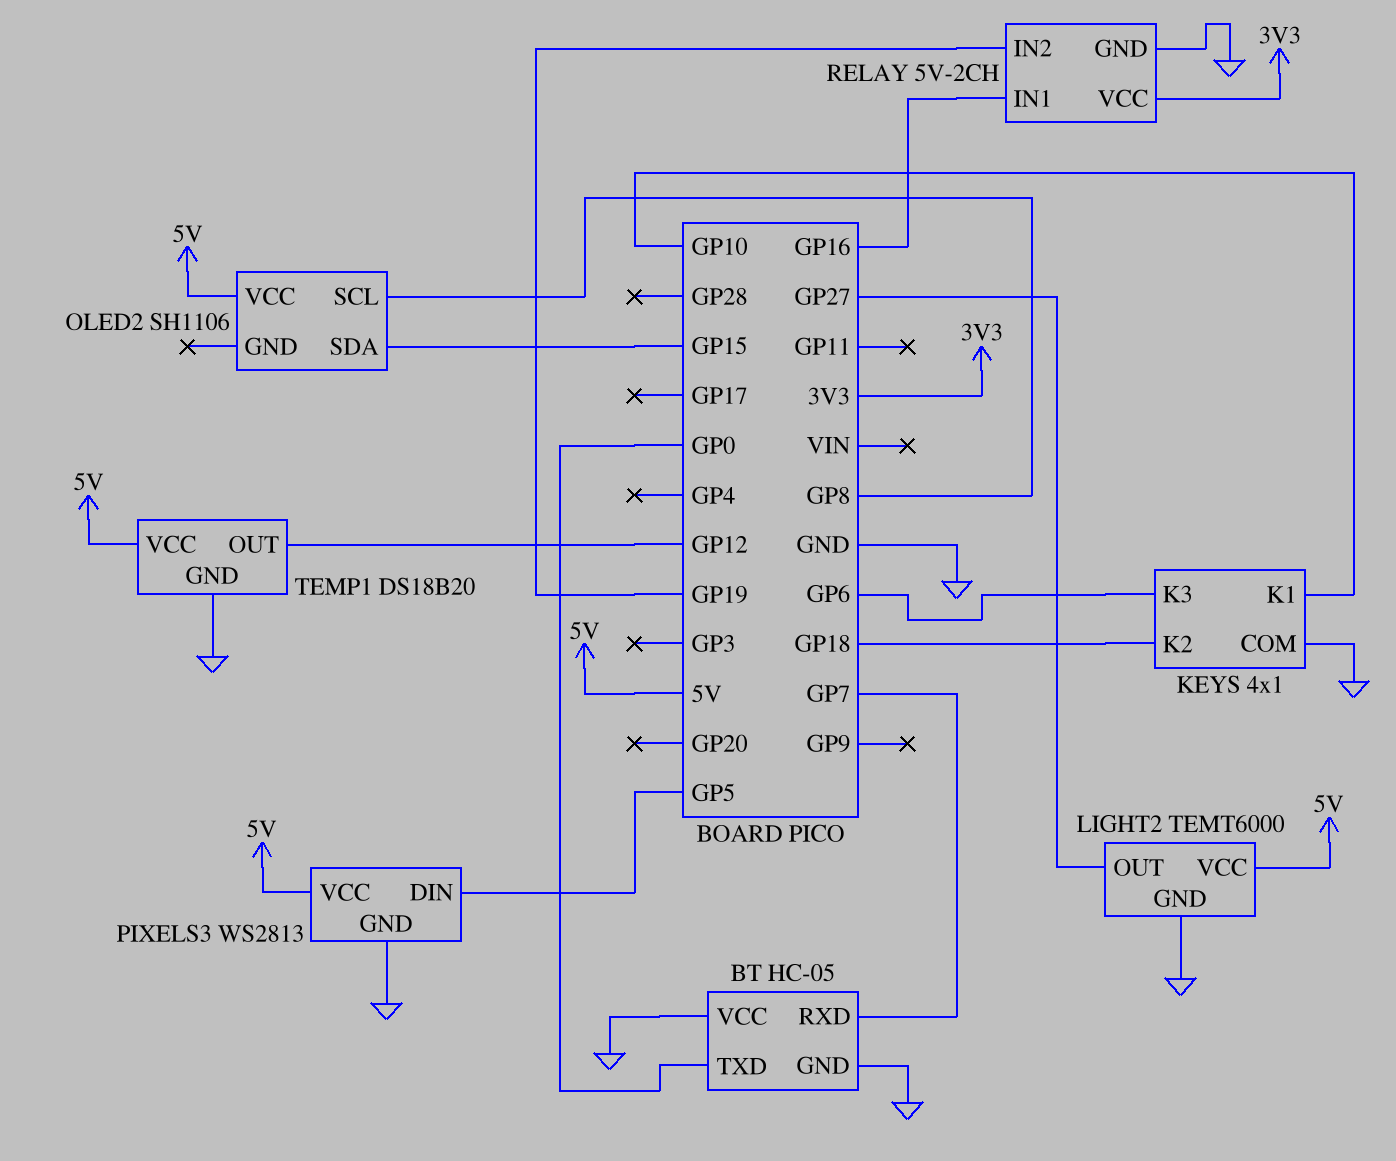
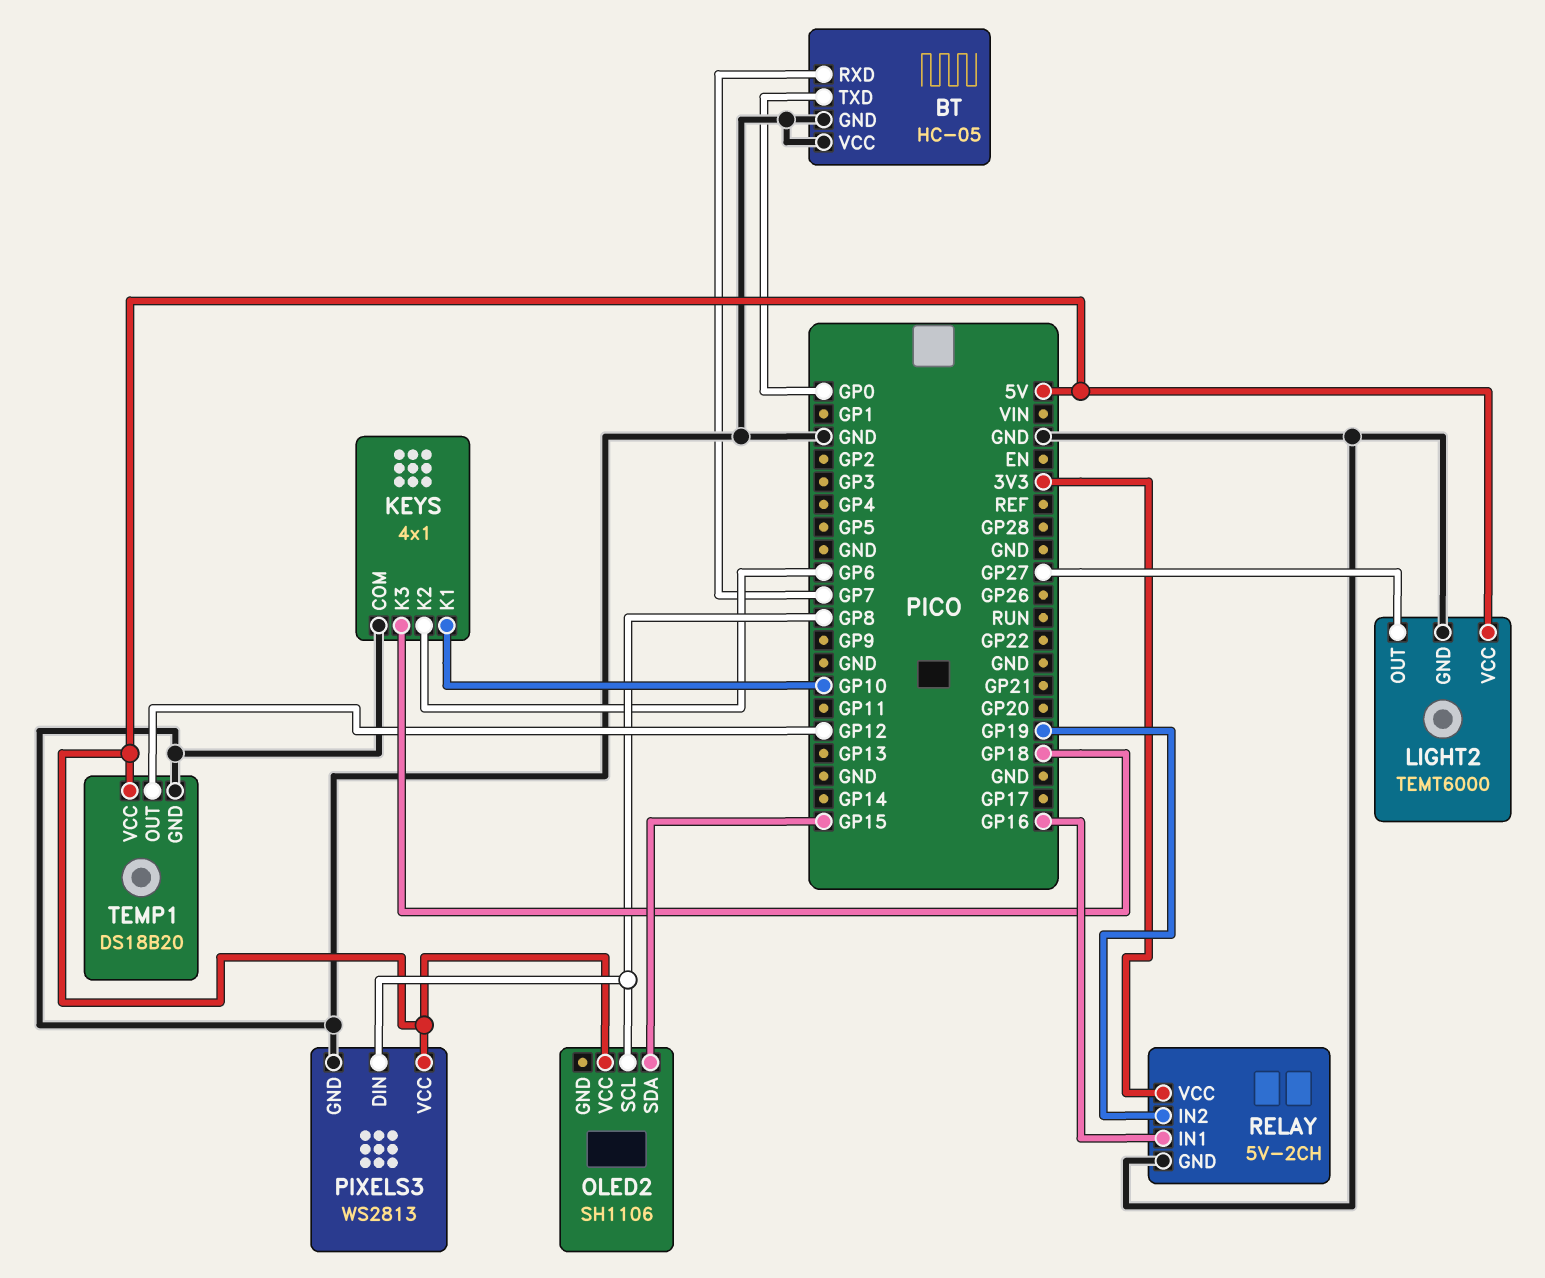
KEYS pin K2: GP18 -> GP6
KEYS pin K3: GP6 -> GP18
PIXELS3 pin DIN: GP5 -> GP8

